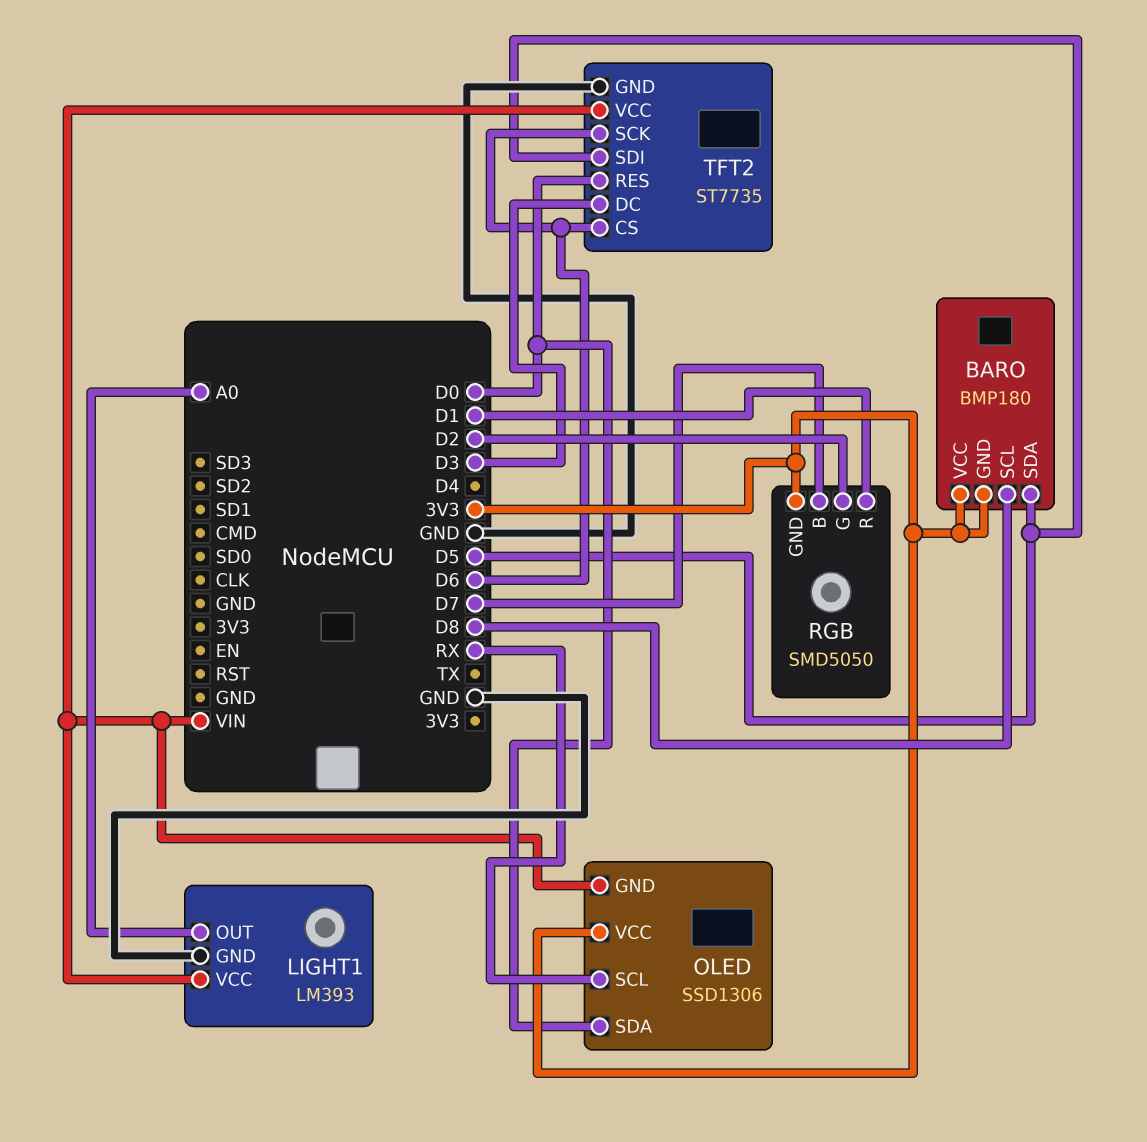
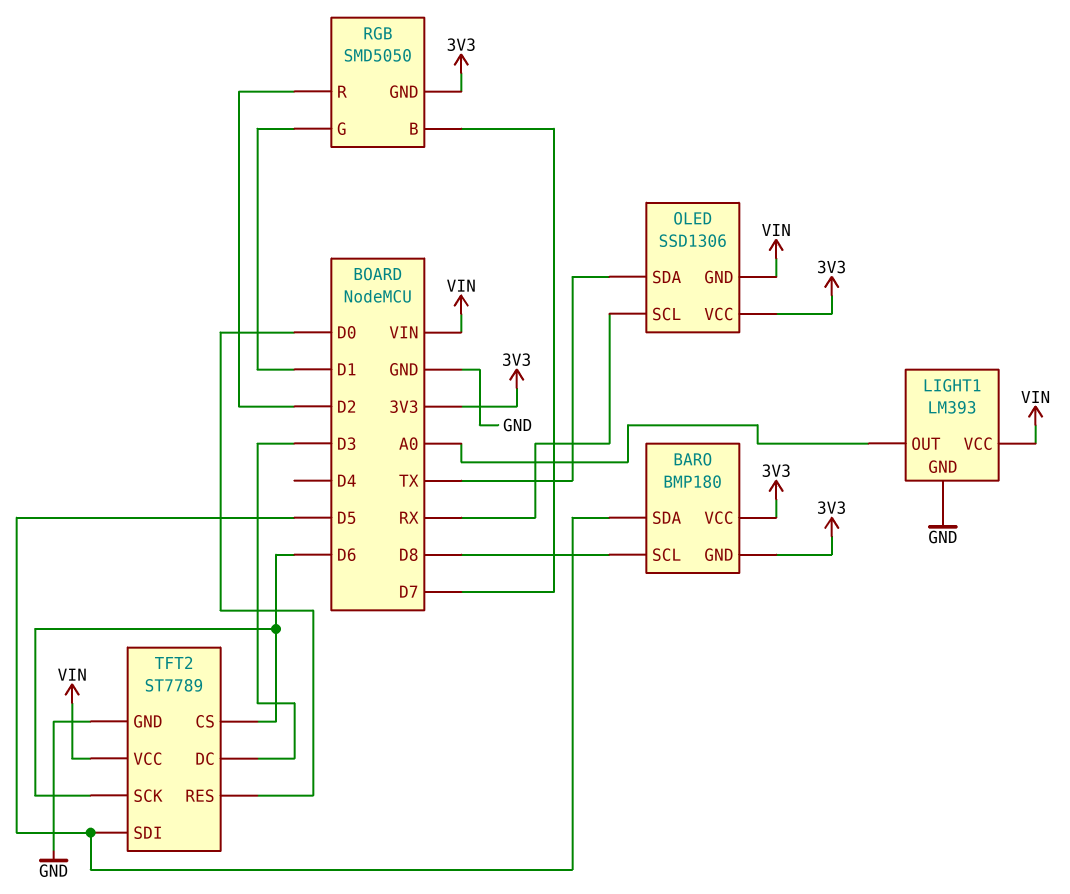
OLED pin SDA: D0 -> TX
RGB pin G: D2 -> D1
RGB pin R: D1 -> D2
TFT2: ST7735 -> ST7789

